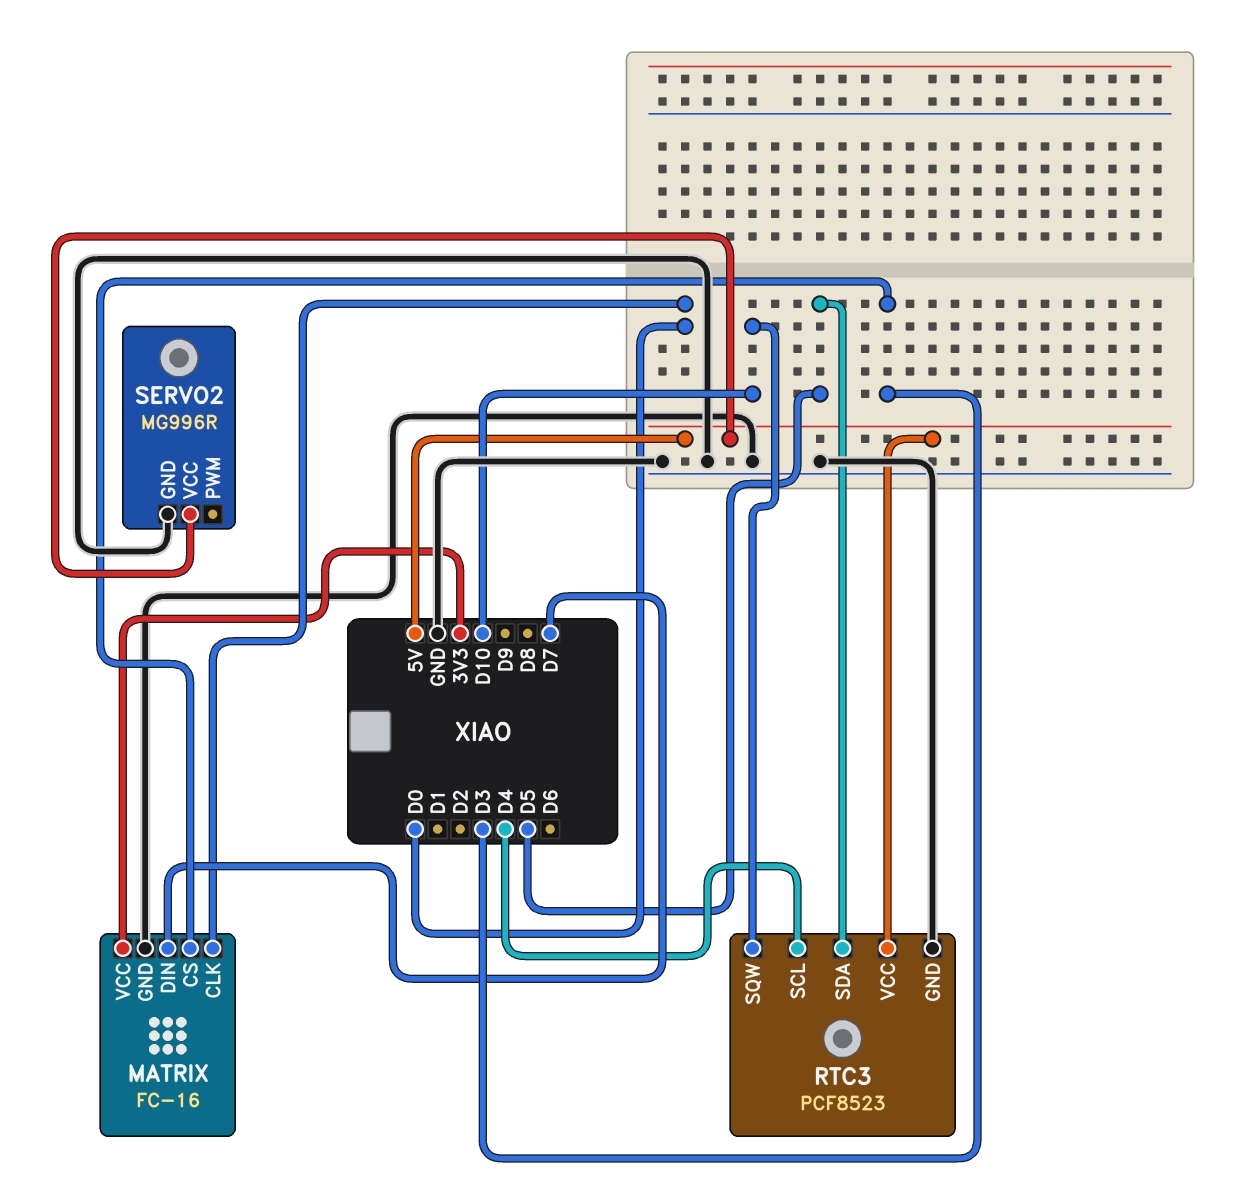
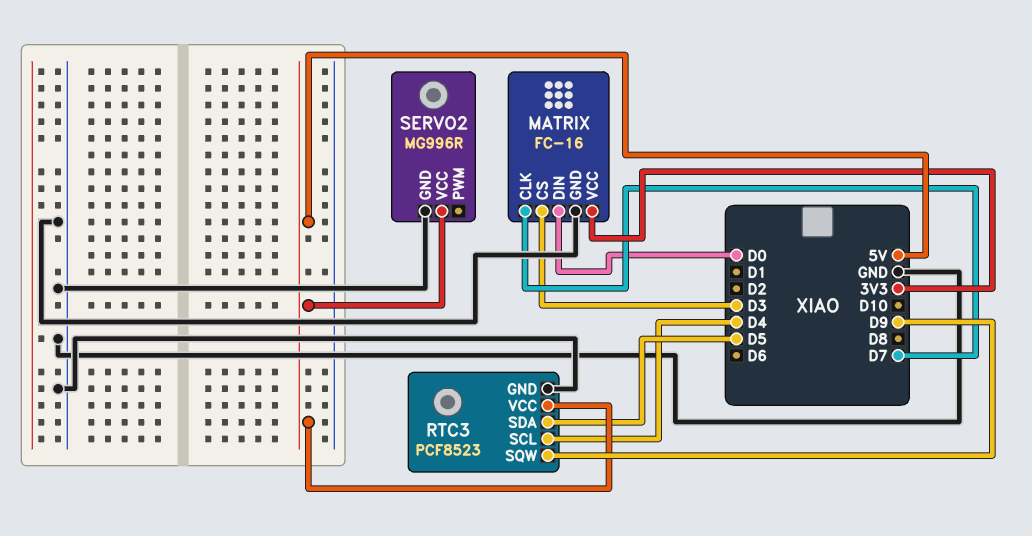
MATRIX pin CLK: D0 -> D7
MATRIX pin DIN: D7 -> D0
RTC3 pin SQW: D10 -> D9

